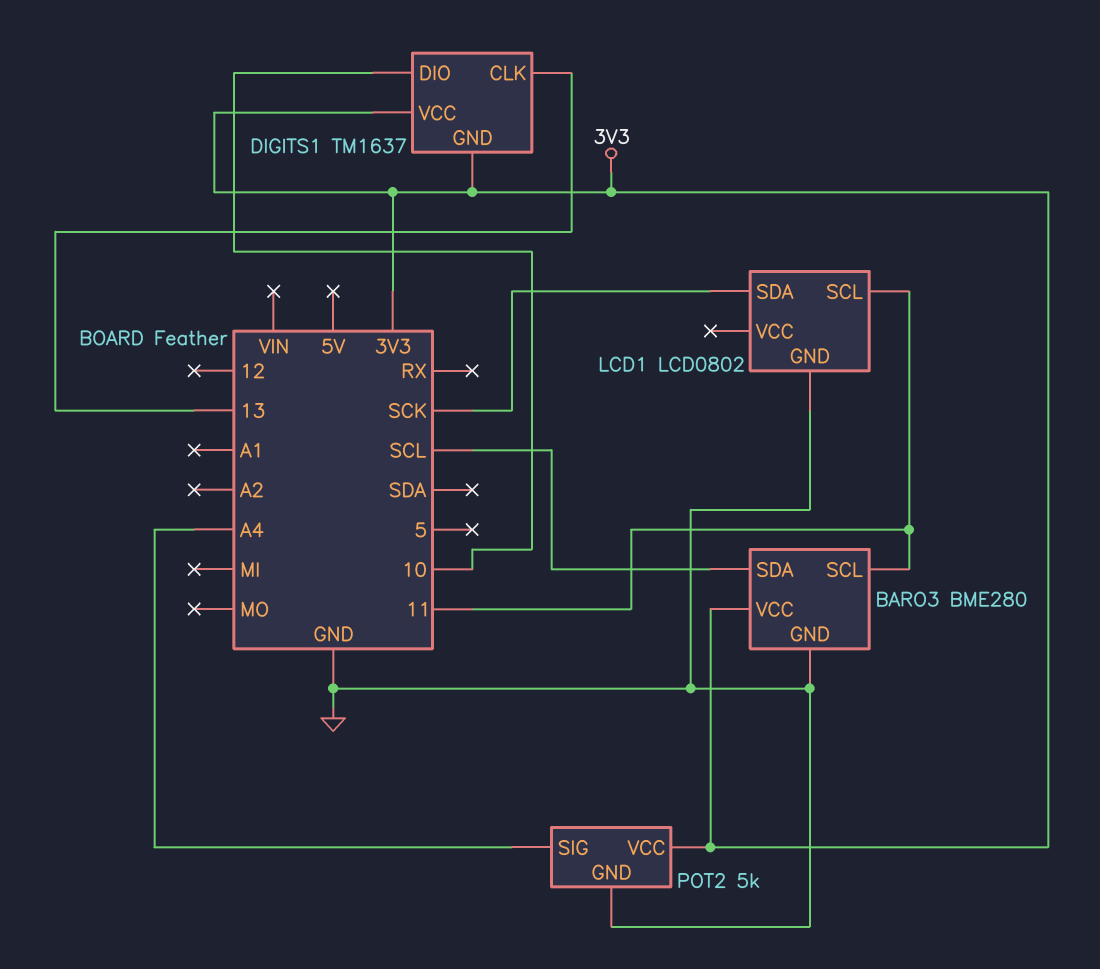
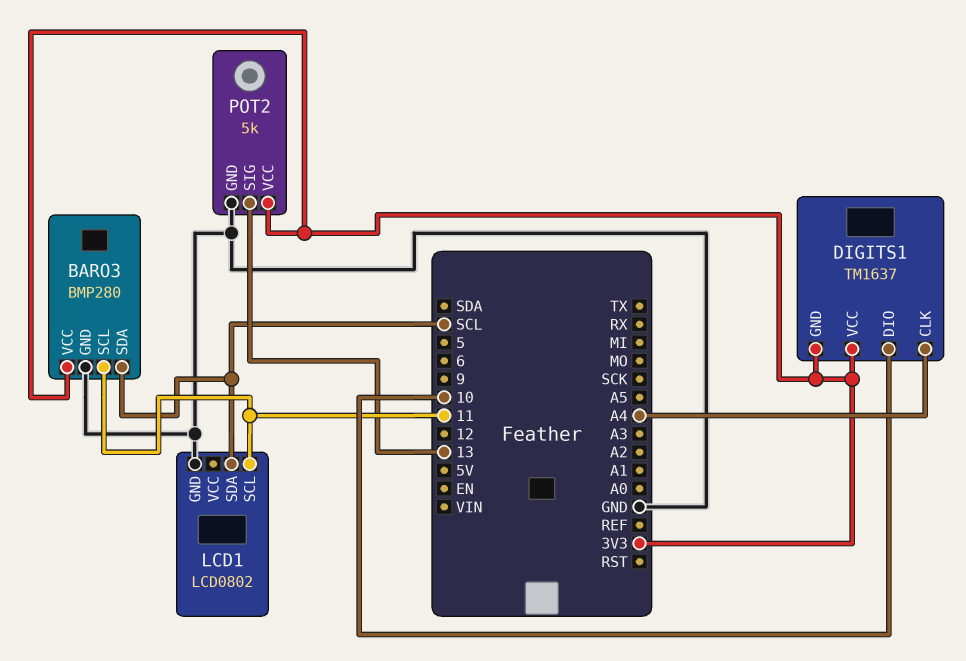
BARO3: BME280 -> BMP280
DIGITS1 pin CLK: 13 -> A4
LCD1 pin SDA: SCK -> SCL
POT2 pin SIG: A4 -> 13

